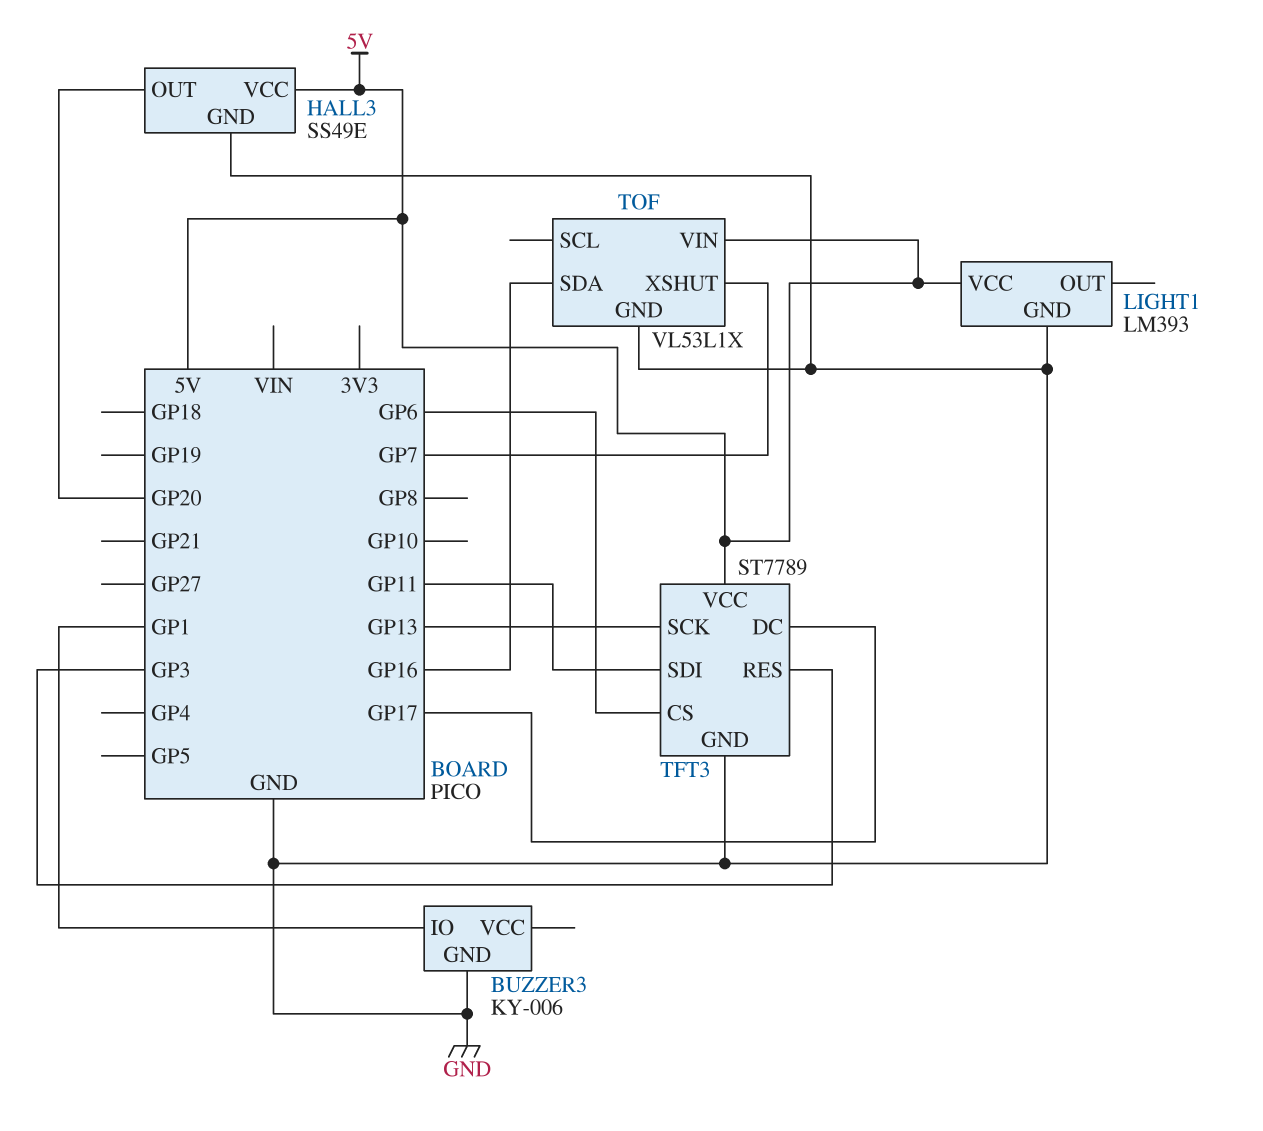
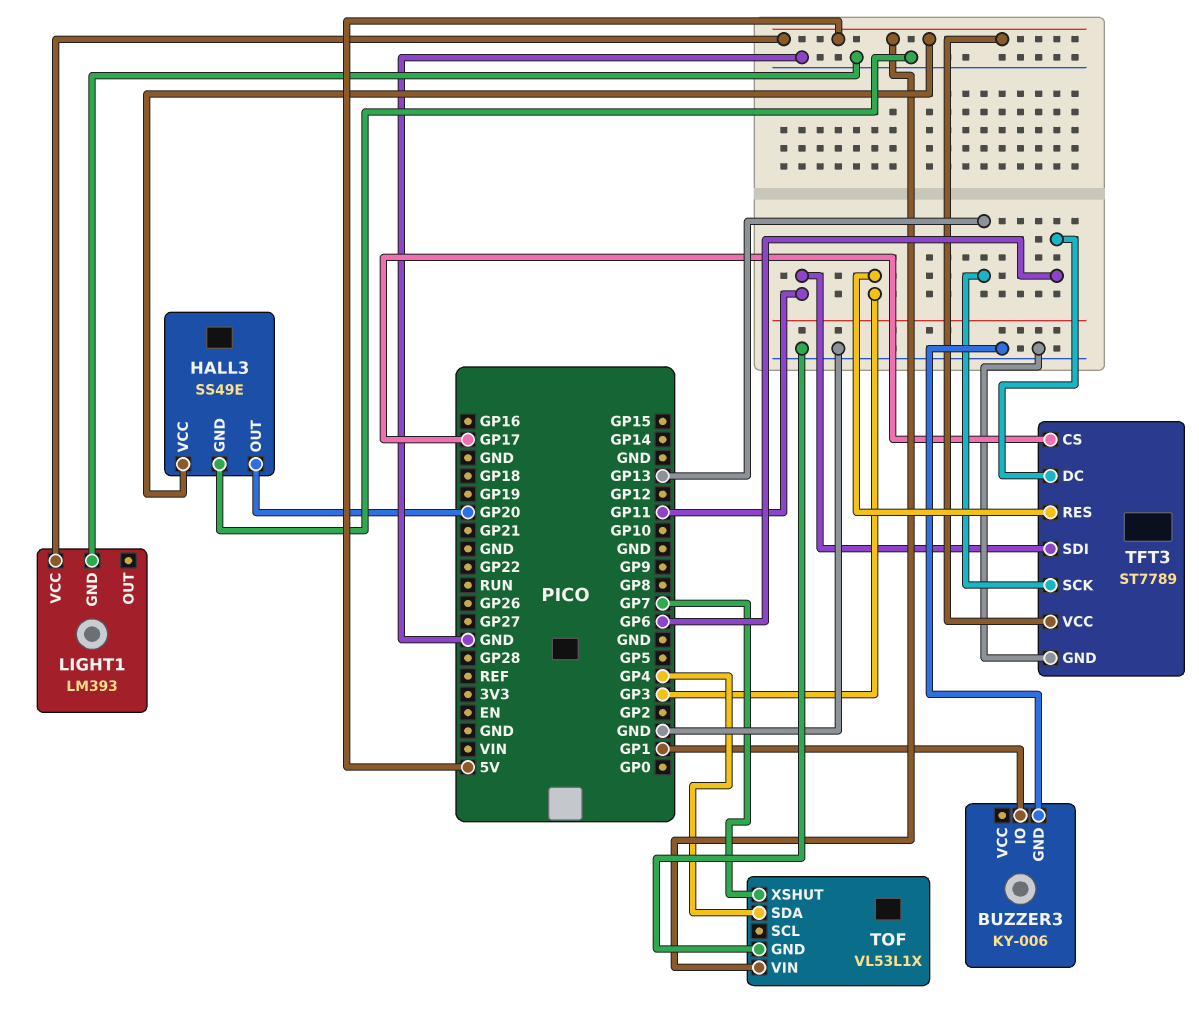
TFT3 pin CS: GP6 -> GP17
TFT3 pin DC: GP17 -> GP6
TOF pin SDA: GP16 -> GP4

